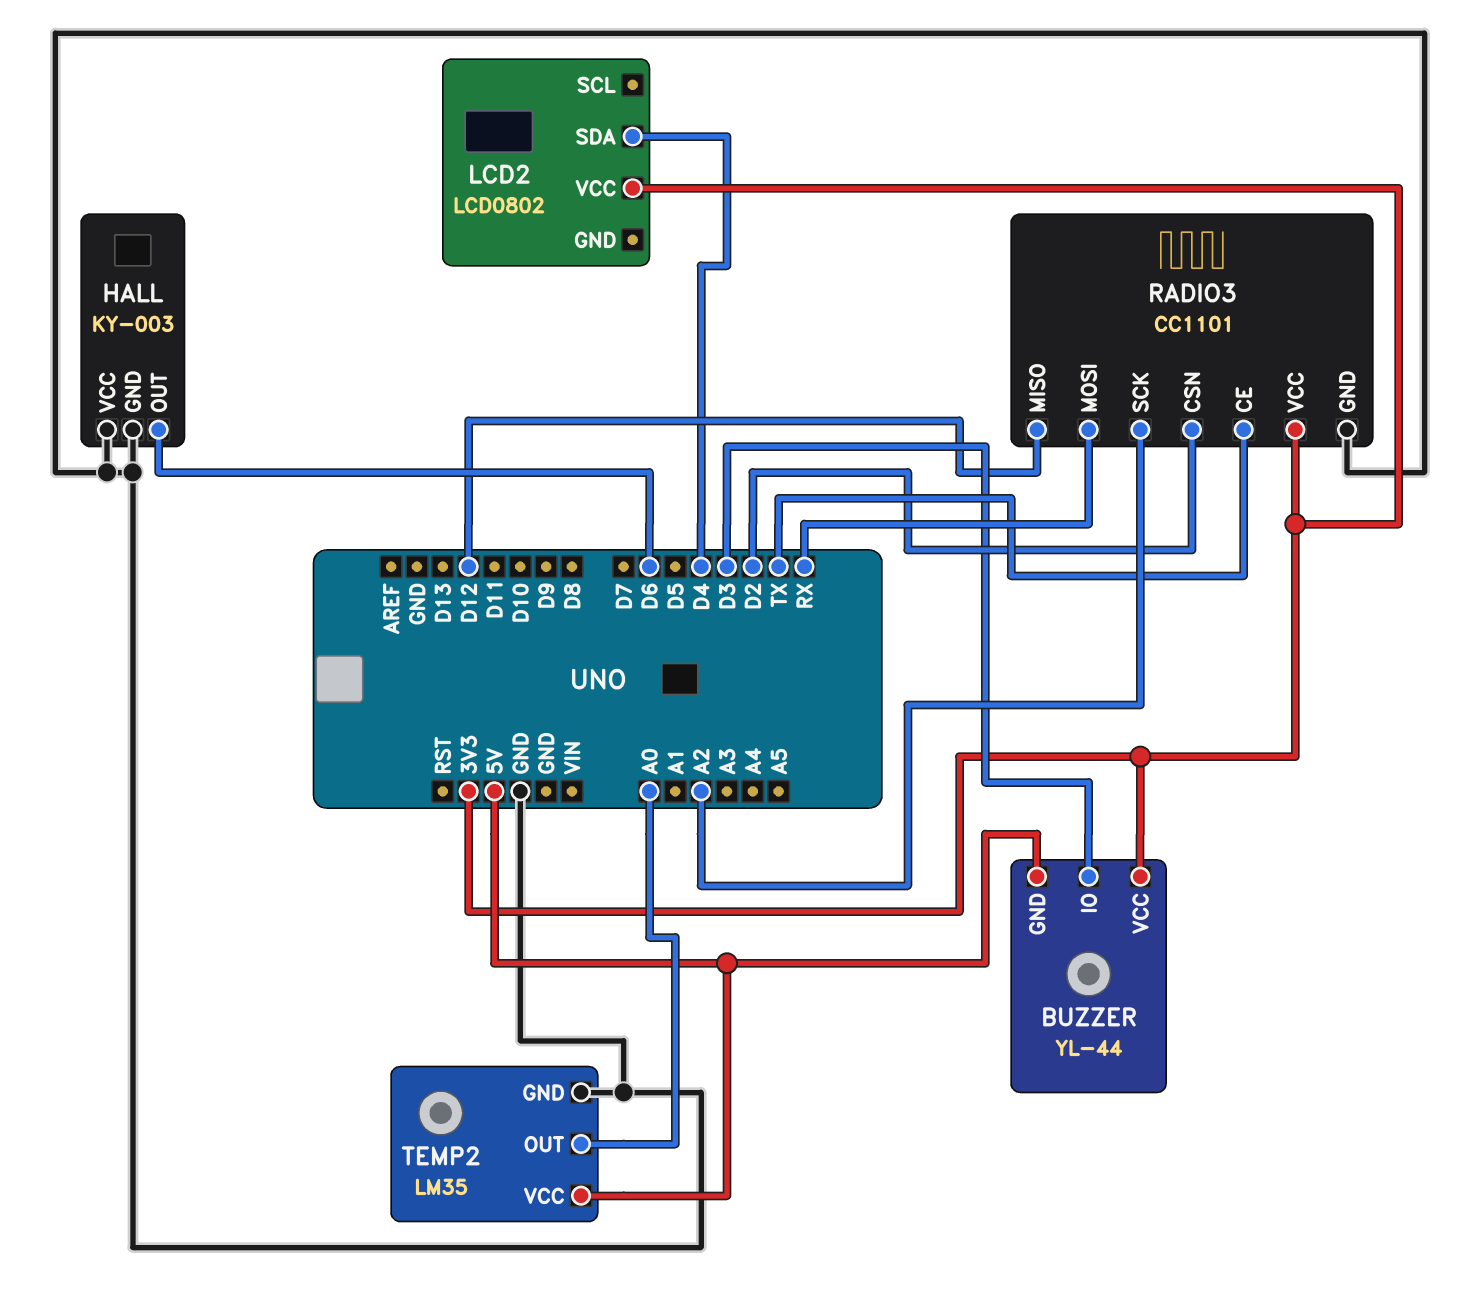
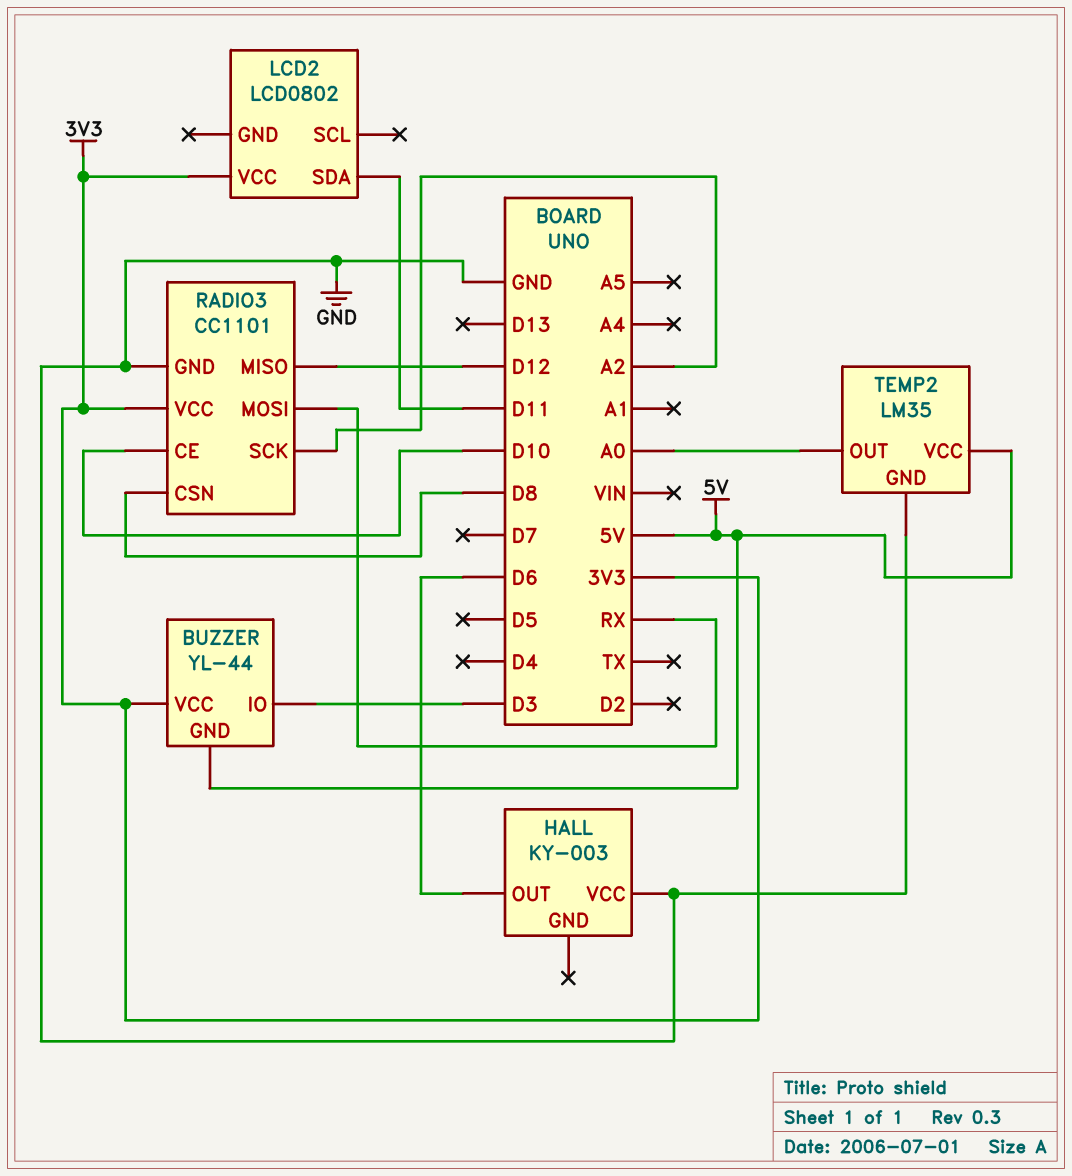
HALL pin GND: GND -> none
LCD2 pin SDA: D4 -> D11
RADIO3 pin CE: TX -> D10
RADIO3 pin CSN: D2 -> D8

